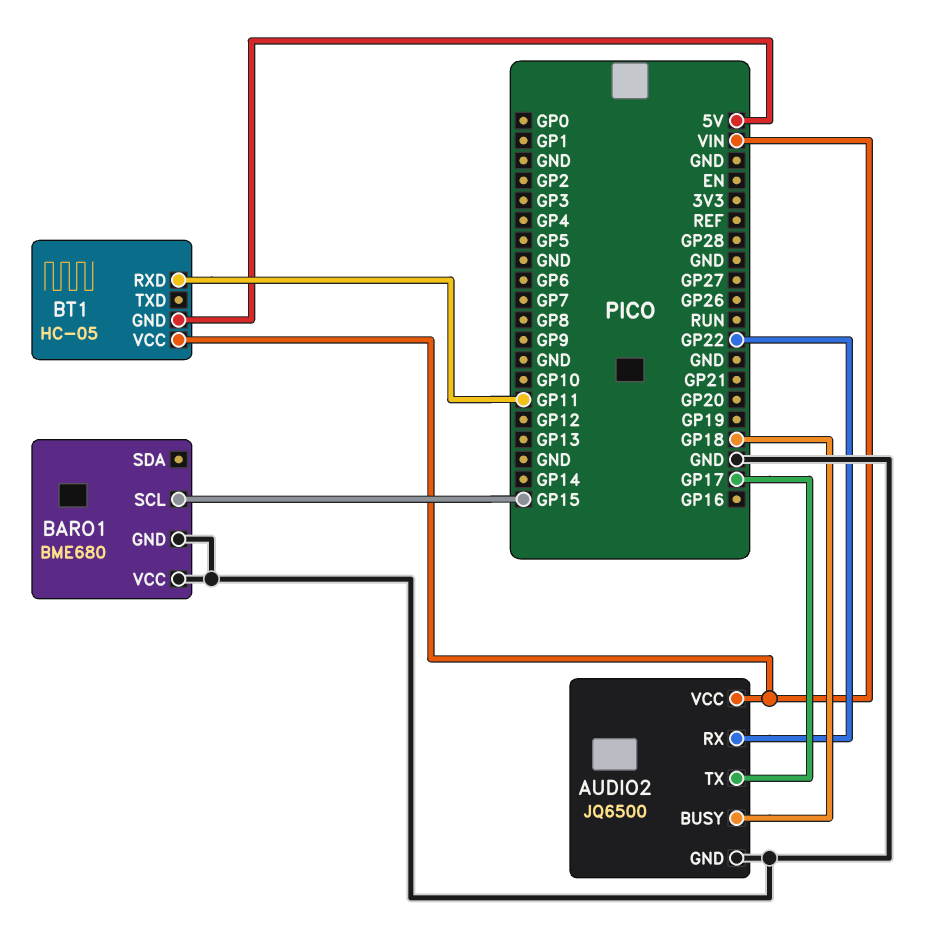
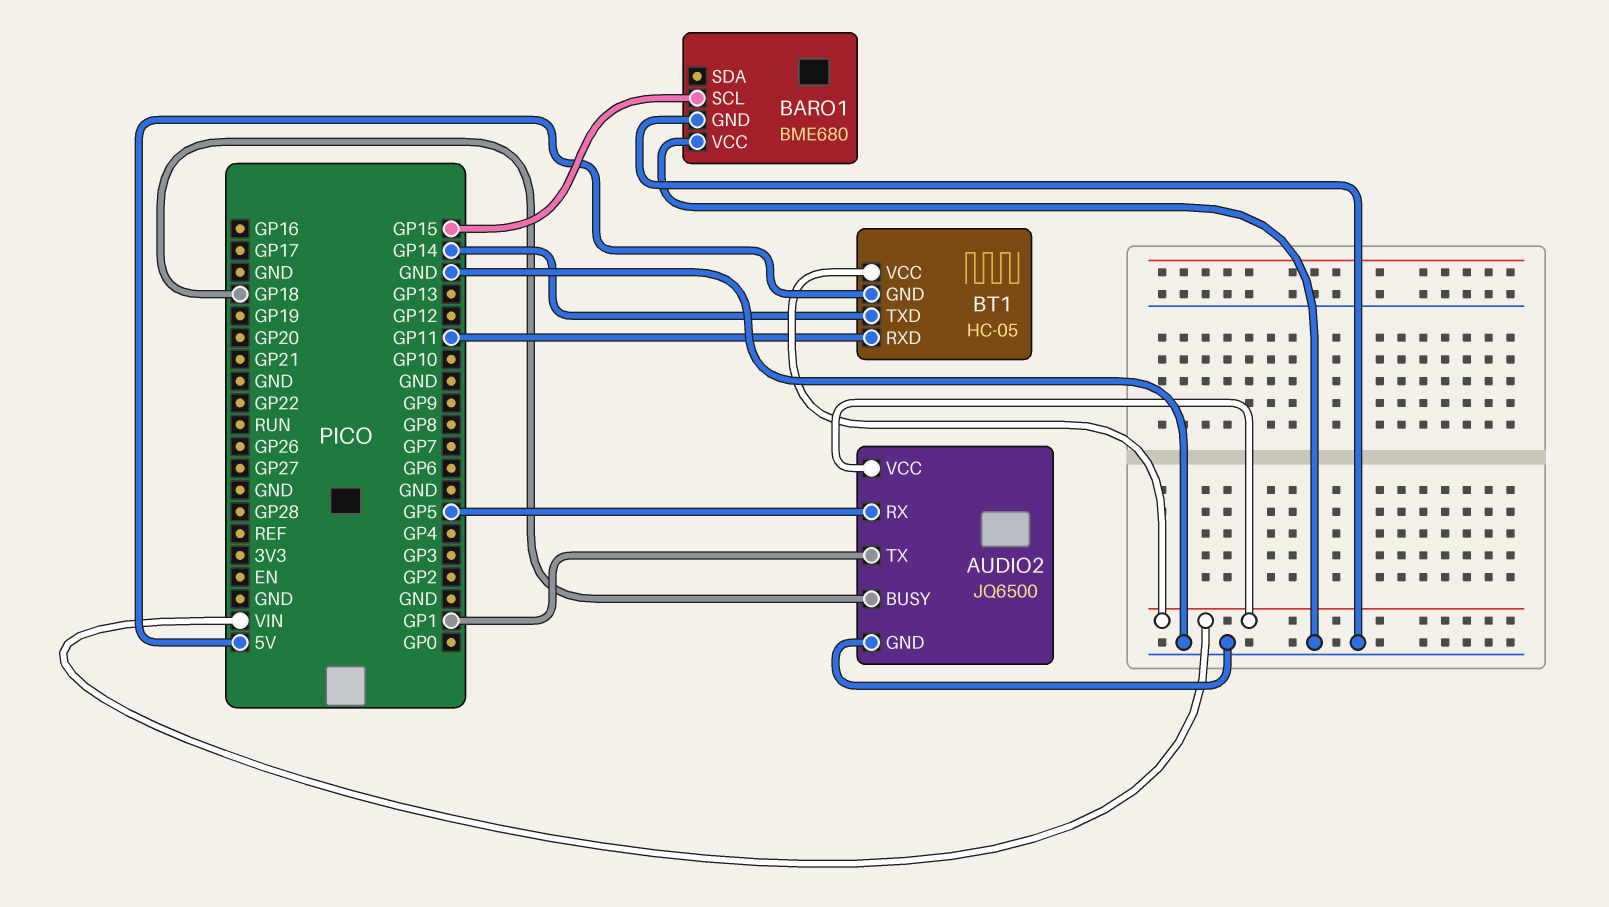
AUDIO2 pin RX: GP22 -> GP5
AUDIO2 pin TX: GP17 -> GP1
BT1 pin TXD: none -> GP14

